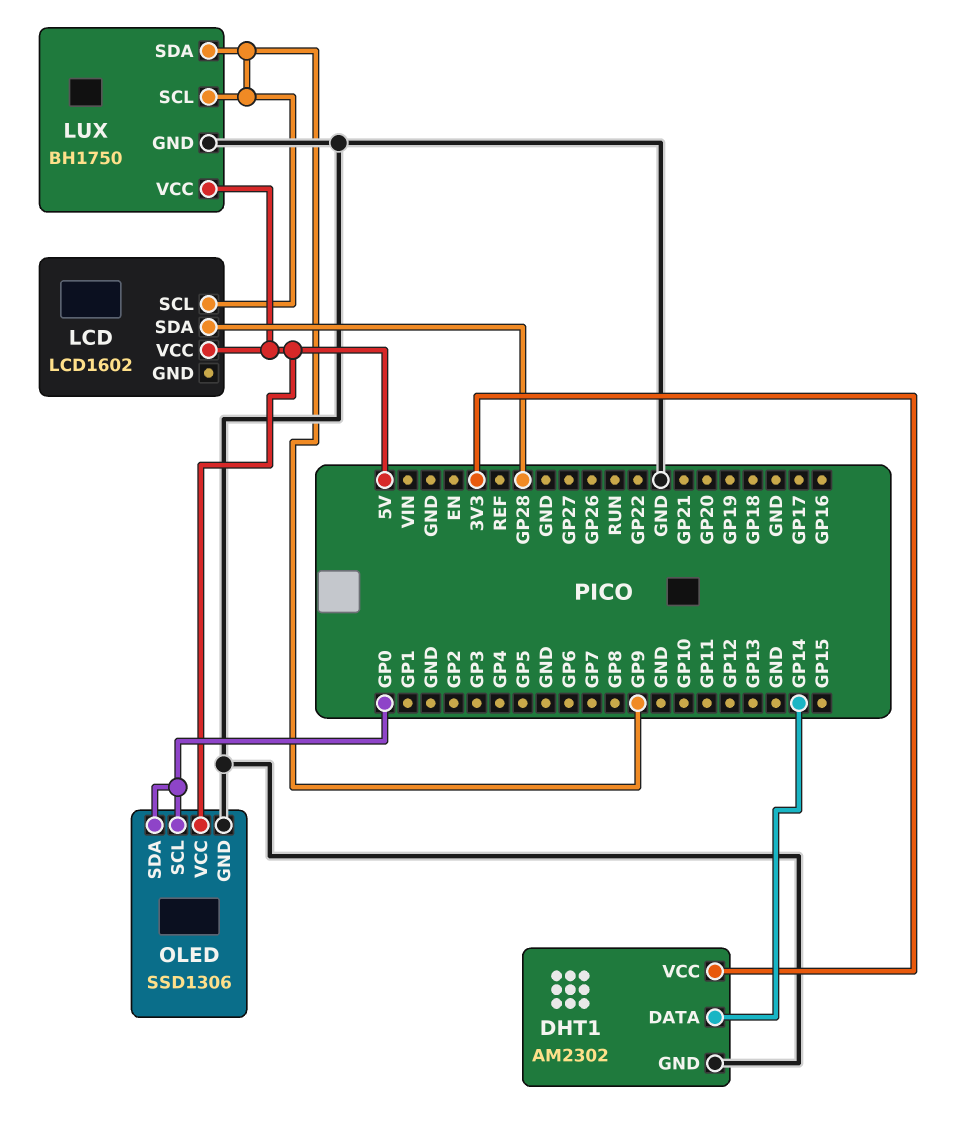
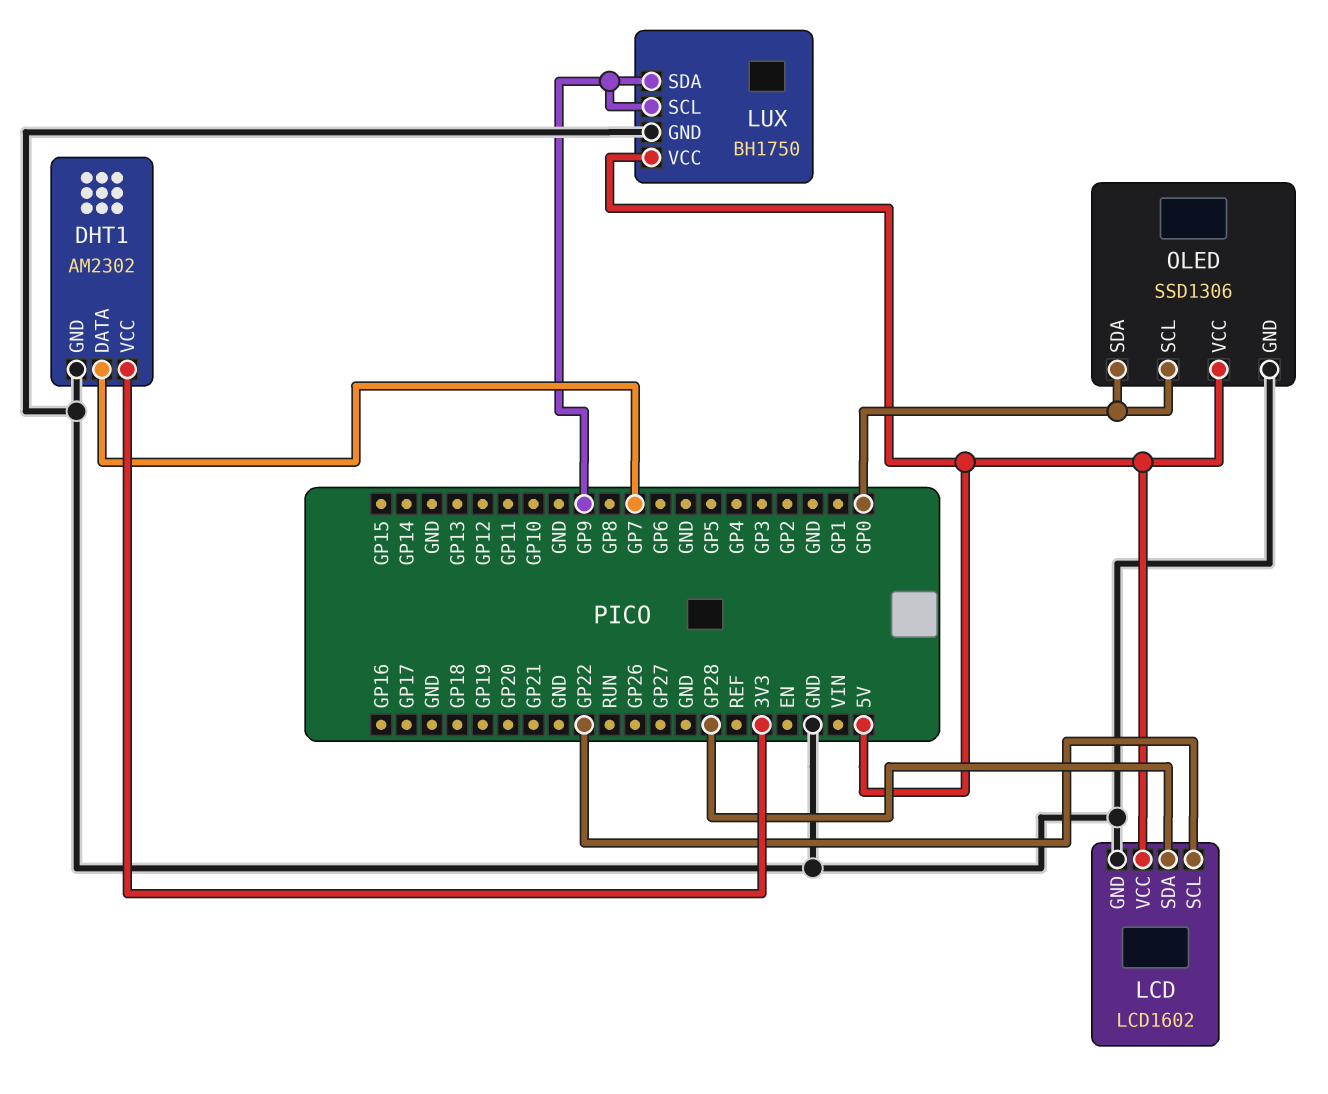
DHT1 pin DATA: GP14 -> GP7
LCD pin GND: none -> GND
LCD pin SCL: GP9 -> GP22

